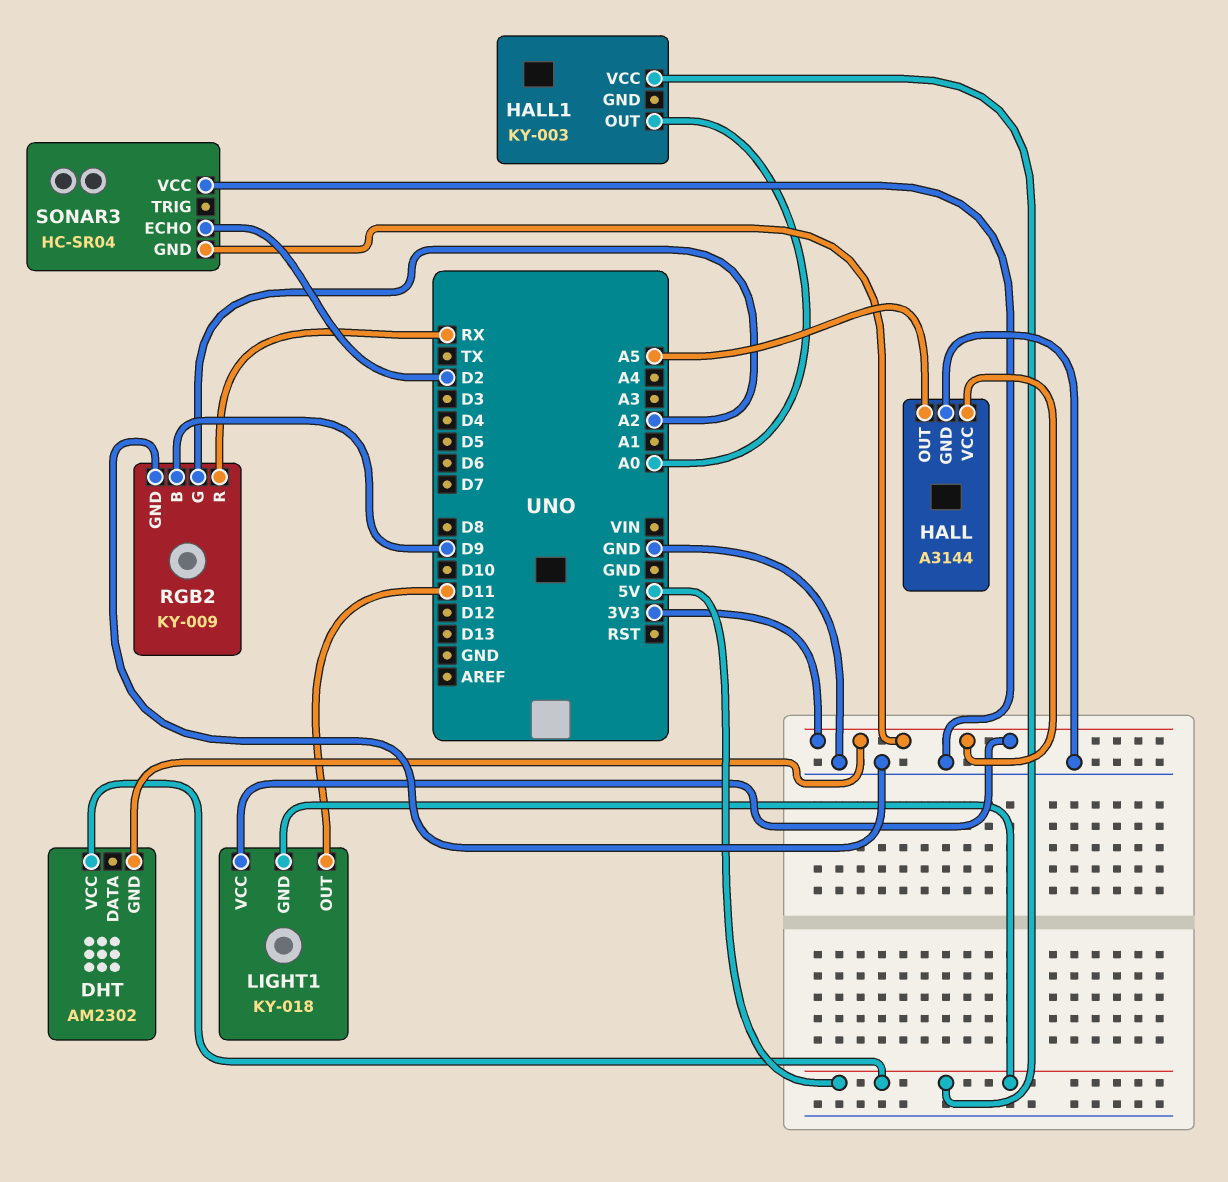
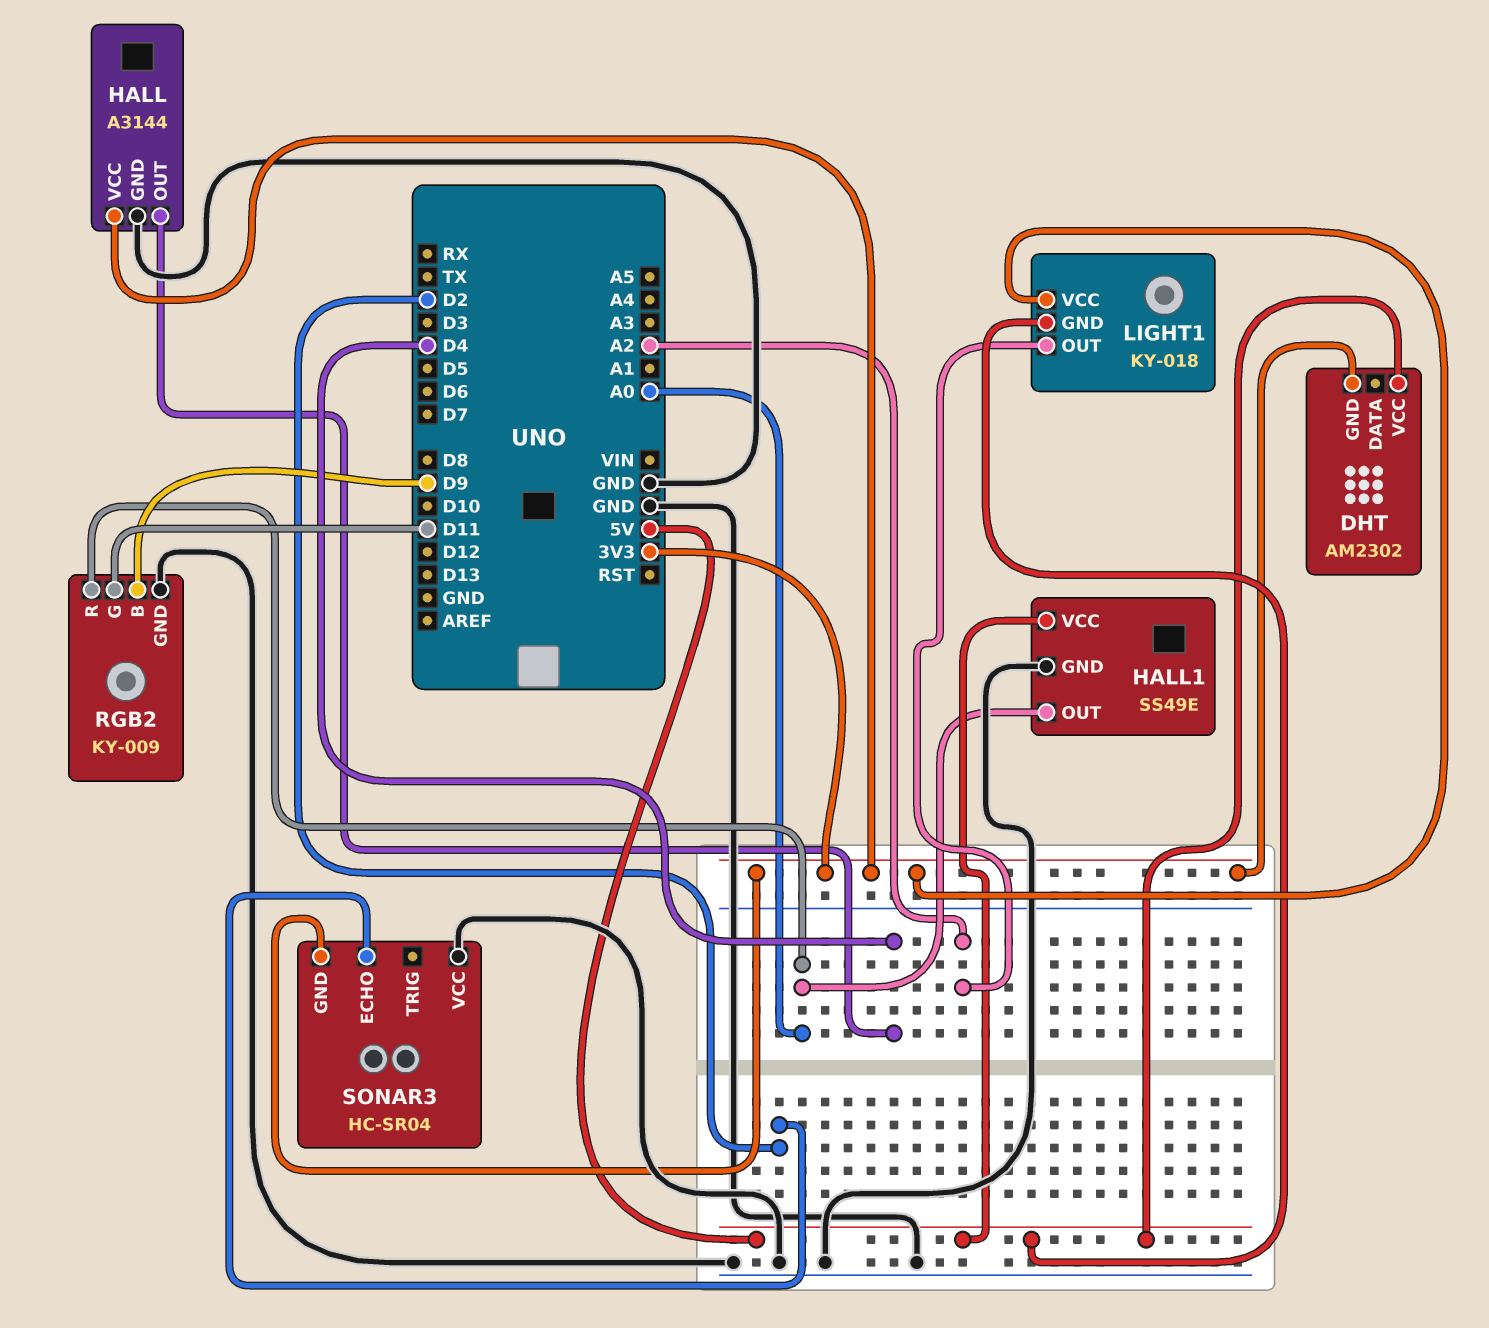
HALL pin OUT: A5 -> D4
HALL1: KY-003 -> SS49E
HALL1 pin GND: none -> GND
LIGHT1 pin OUT: D11 -> A2
RGB2 pin G: A2 -> D11
RGB2 pin R: RX -> A0

